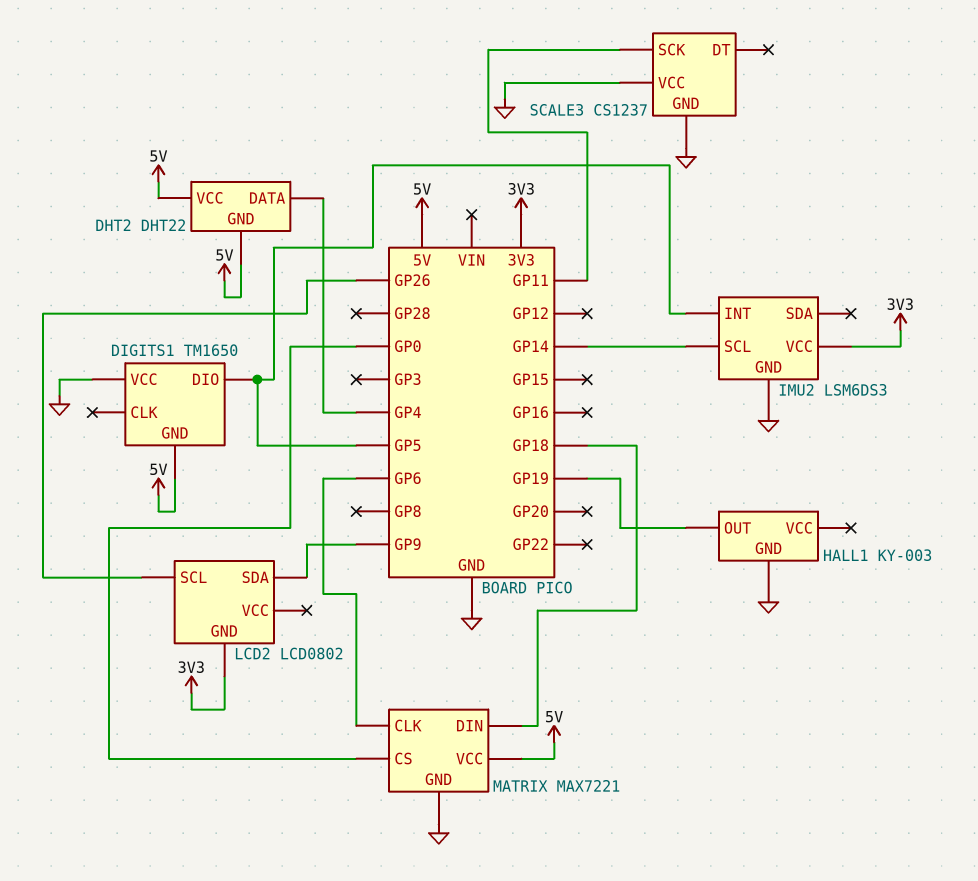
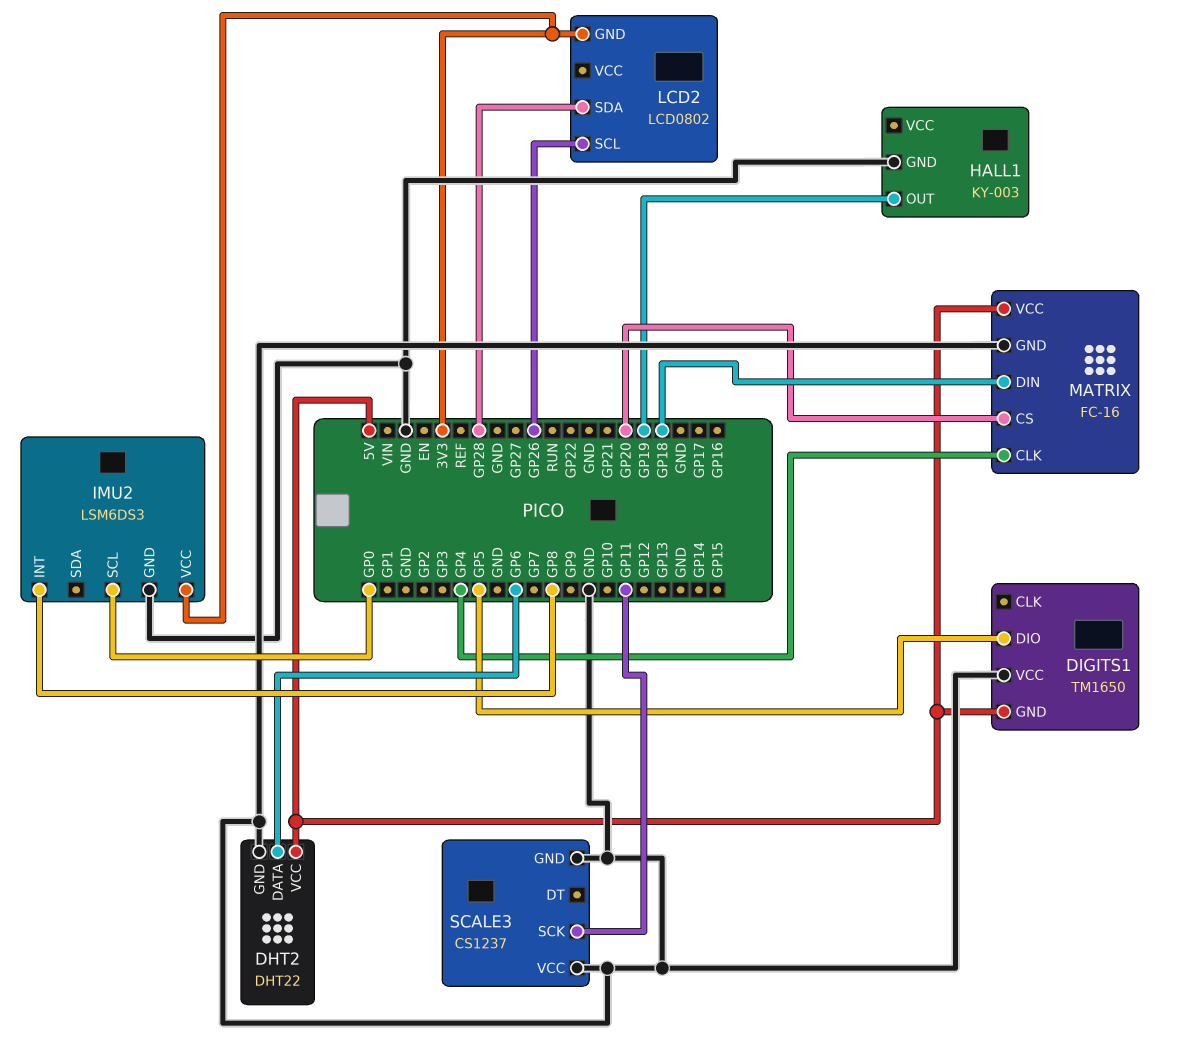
DHT2 pin DATA: GP4 -> GP6
DHT2 pin GND: 5V -> GND
IMU2 pin INT: GP5 -> GP8
IMU2 pin SCL: GP14 -> GP0
LCD2 pin SDA: GP9 -> GP28
MATRIX: MAX7221 -> FC-16
MATRIX pin CLK: GP6 -> GP4
MATRIX pin CS: GP0 -> GP20

